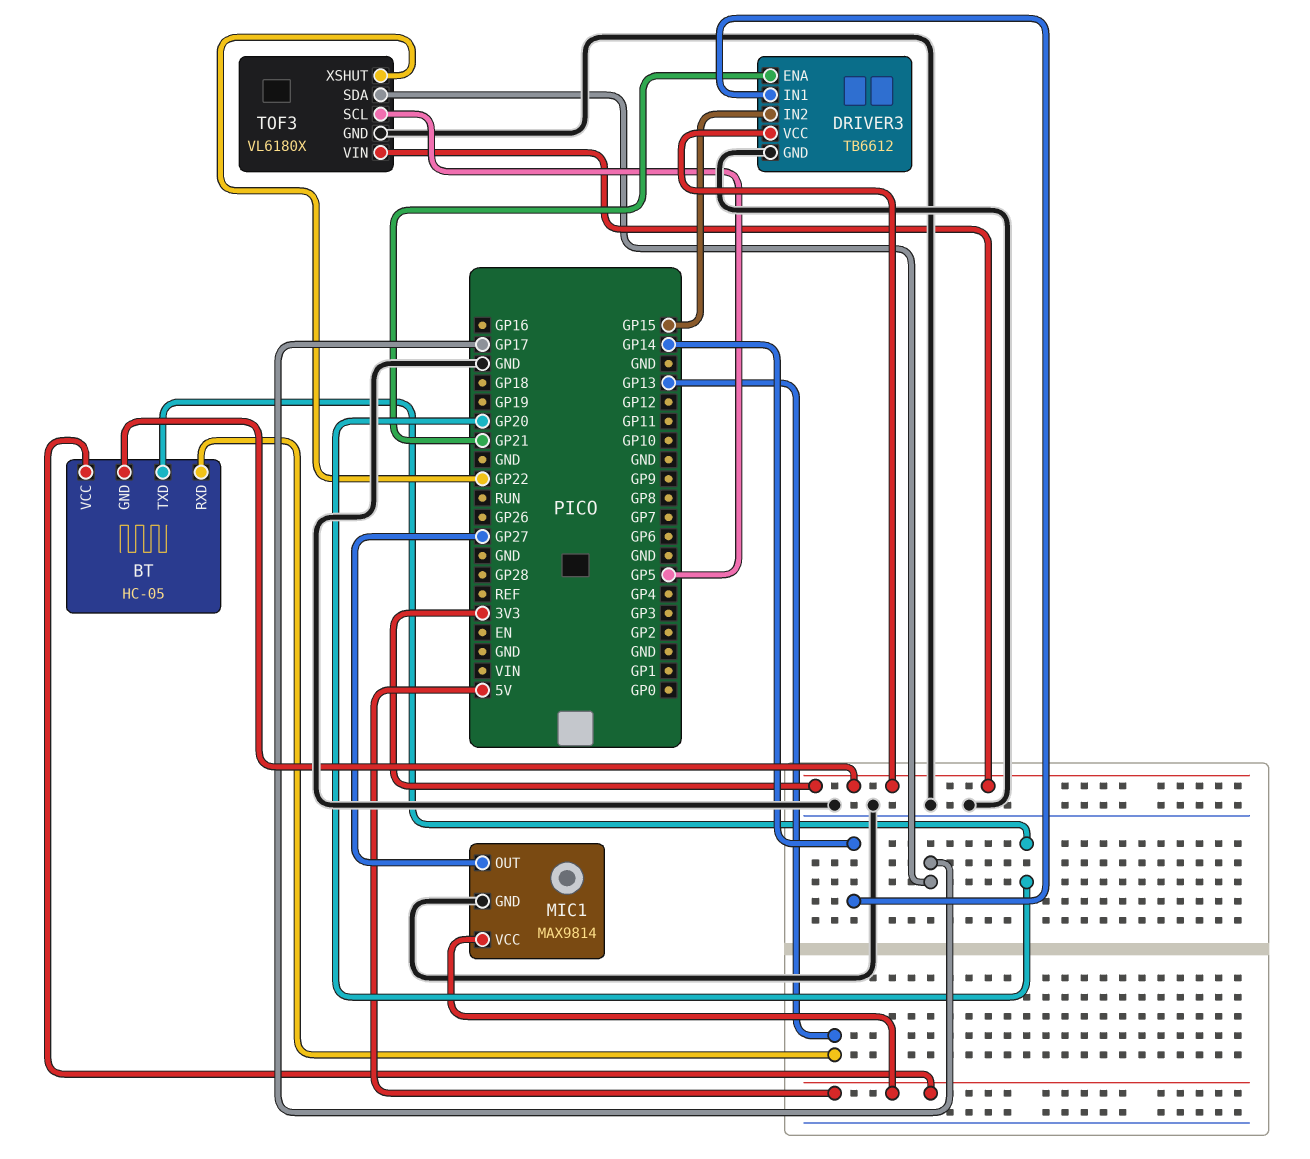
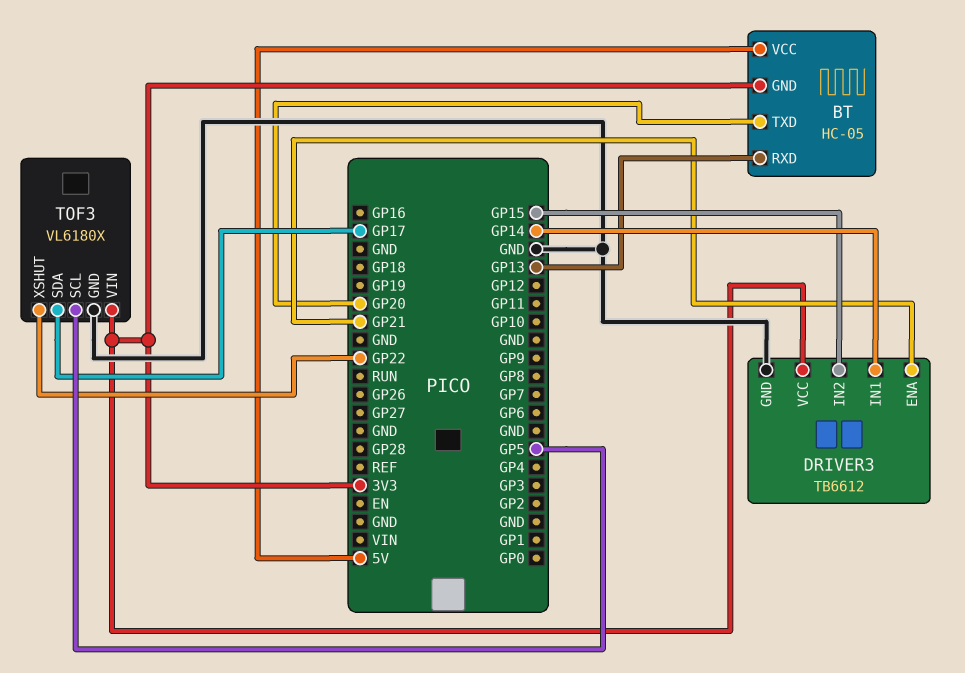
MIC1: MAX9814 -> none
MIC1 pin GND: GND -> none
MIC1 pin OUT: GP27 -> none
MIC1 pin VCC: 5V -> none

